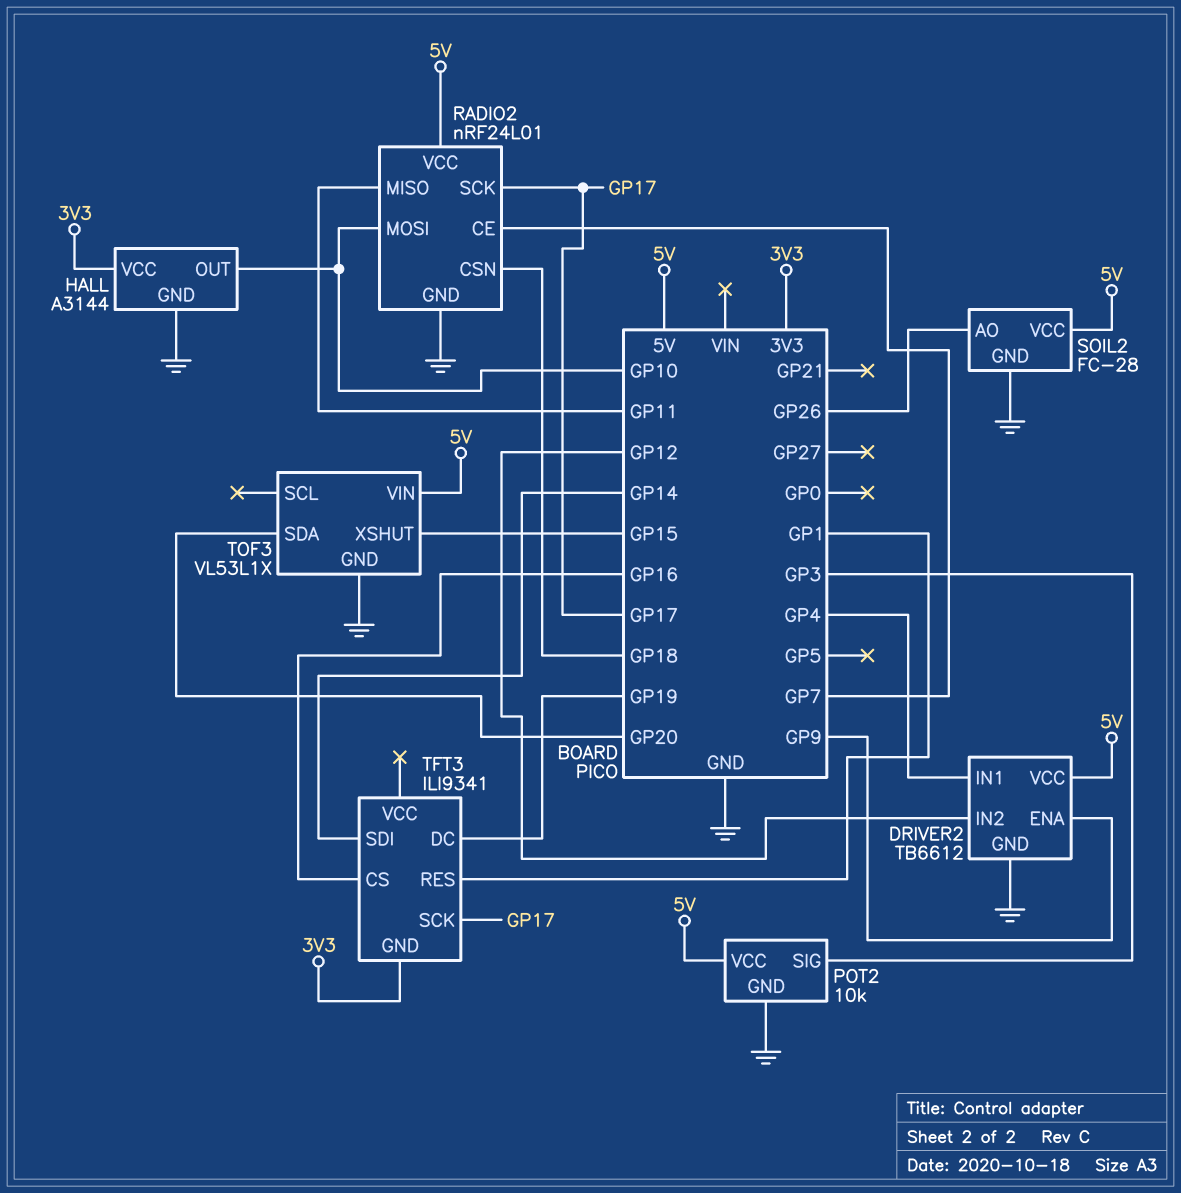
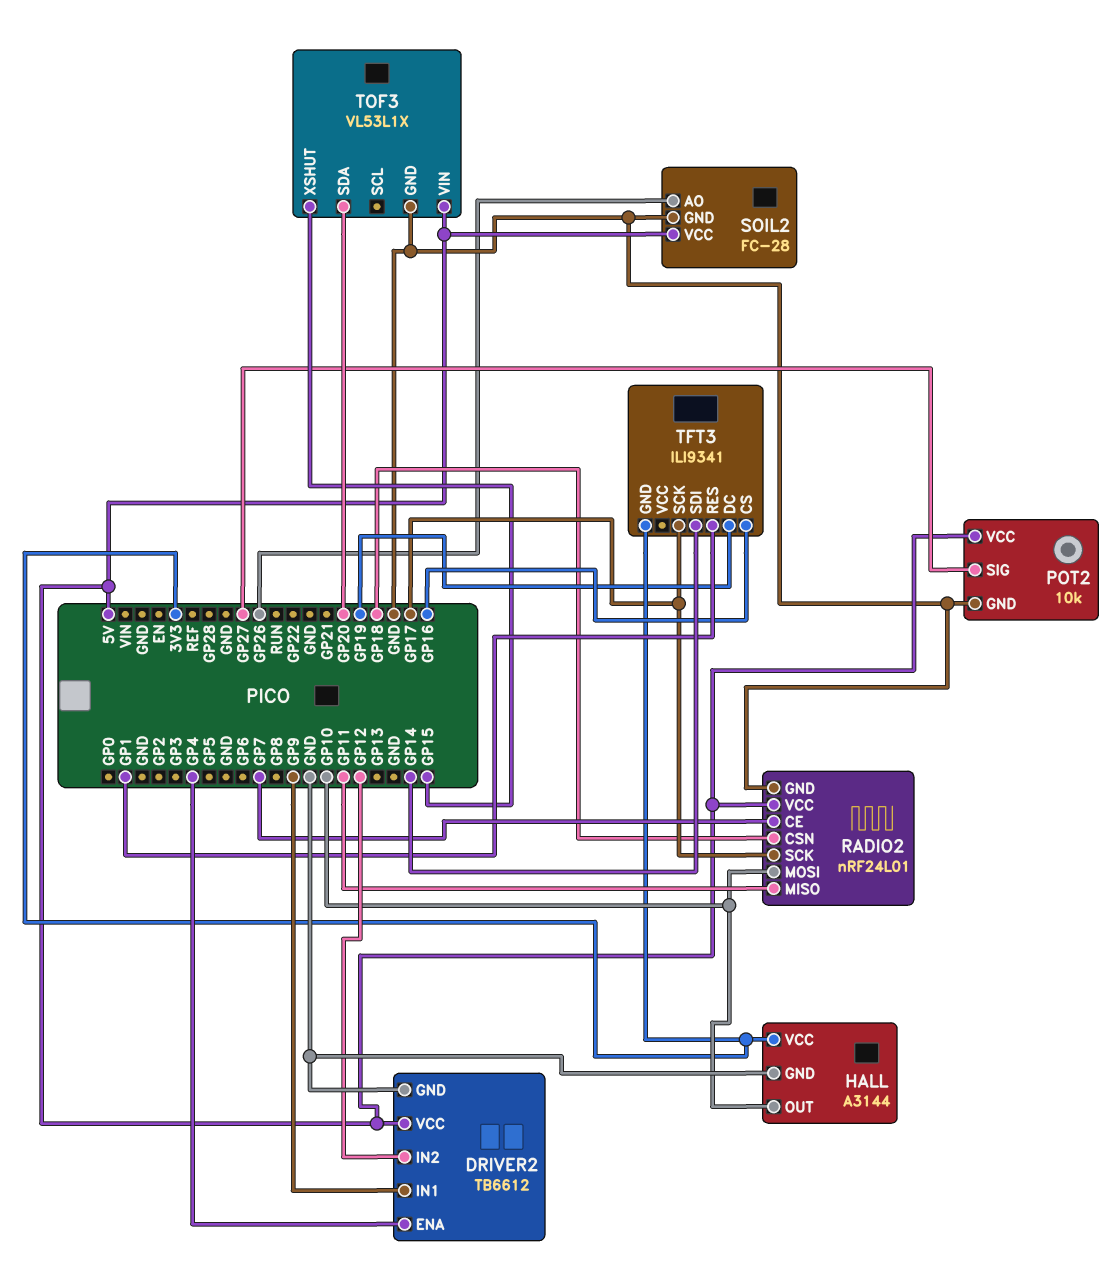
DRIVER2 pin ENA: GP9 -> GP4
DRIVER2 pin IN1: GP4 -> GP9
POT2 pin SIG: GP3 -> GP27

